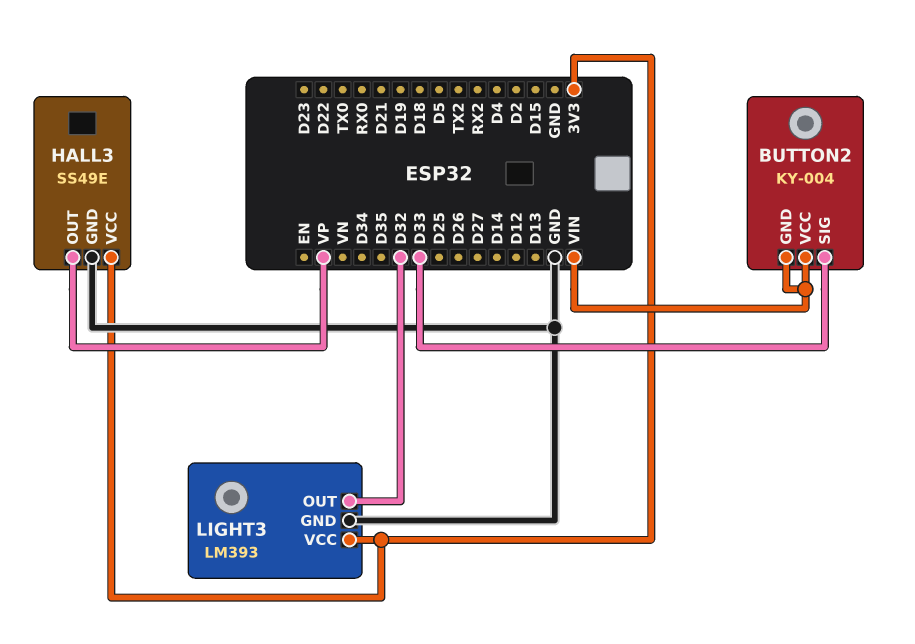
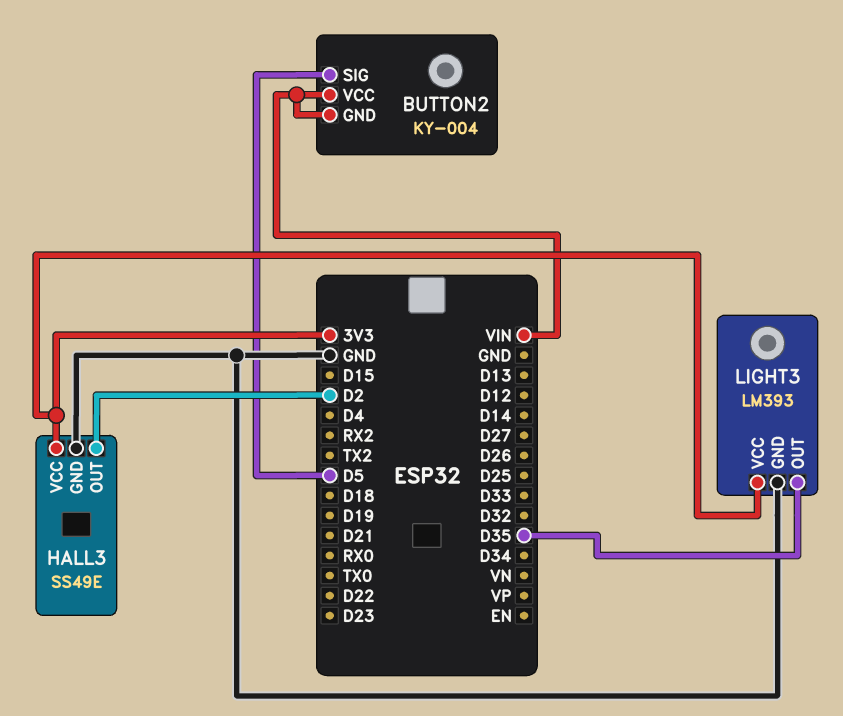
BUTTON2 pin SIG: D33 -> D5
HALL3 pin OUT: VP -> D2
LIGHT3 pin OUT: D32 -> D35

